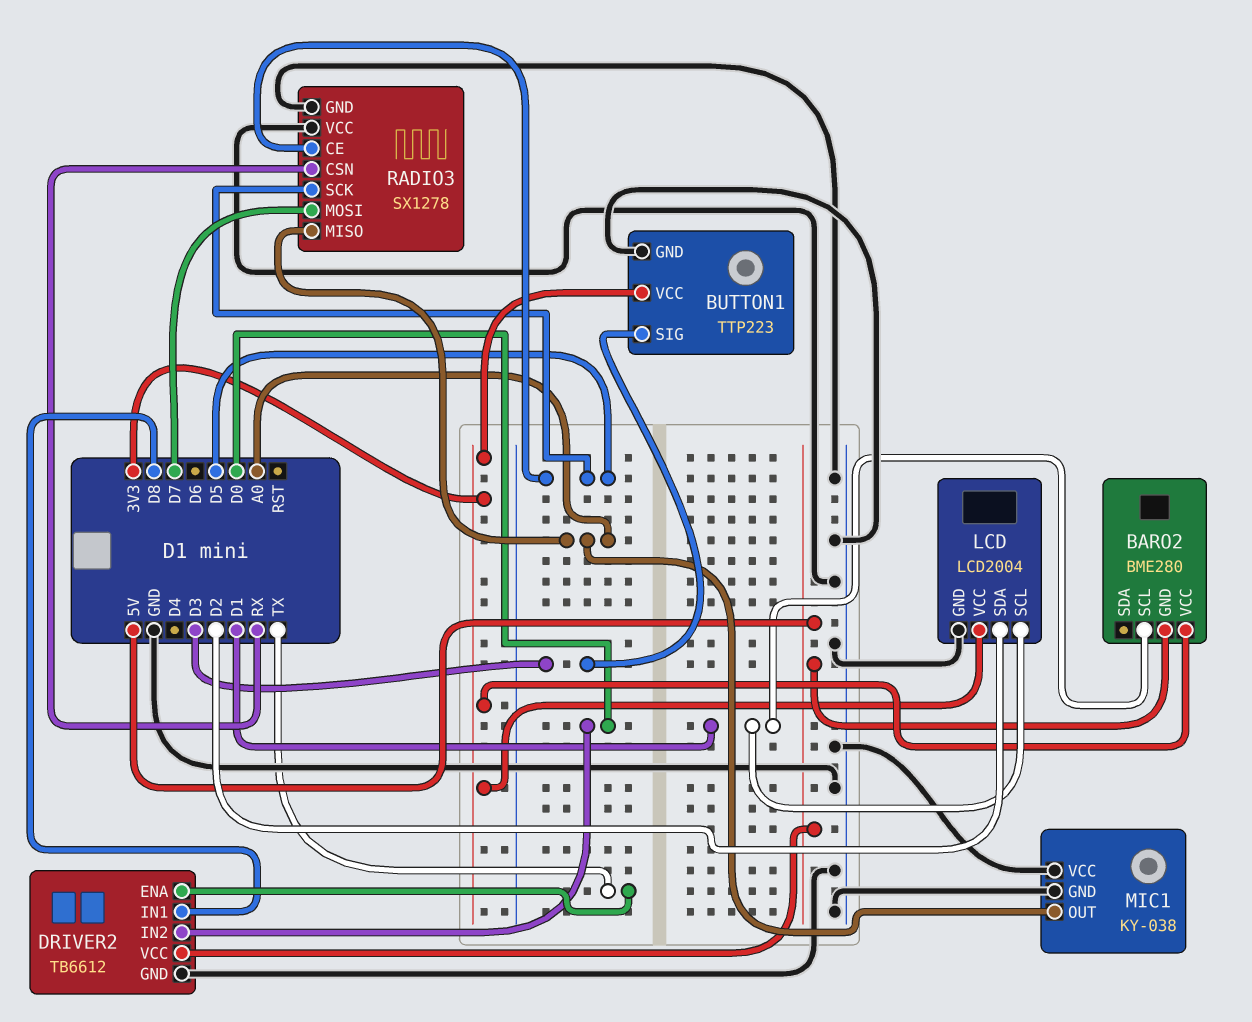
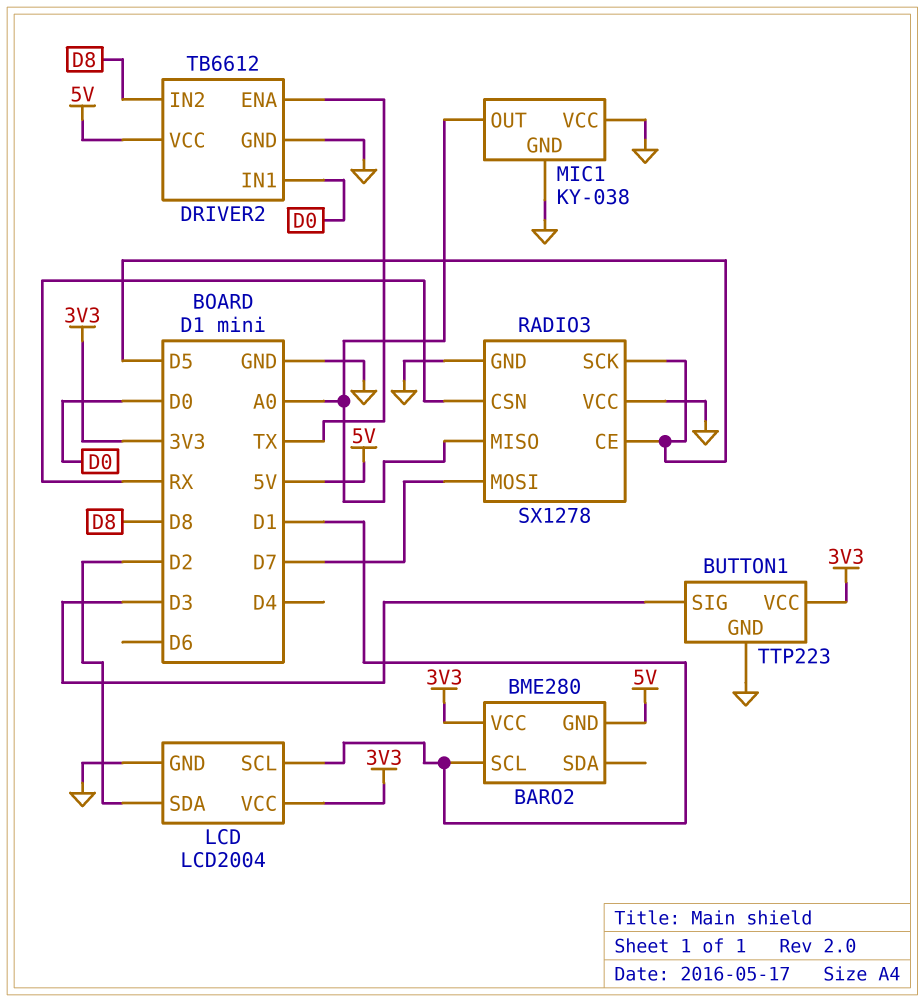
DRIVER2 pin IN1: D8 -> D0
DRIVER2 pin IN2: D0 -> D8

